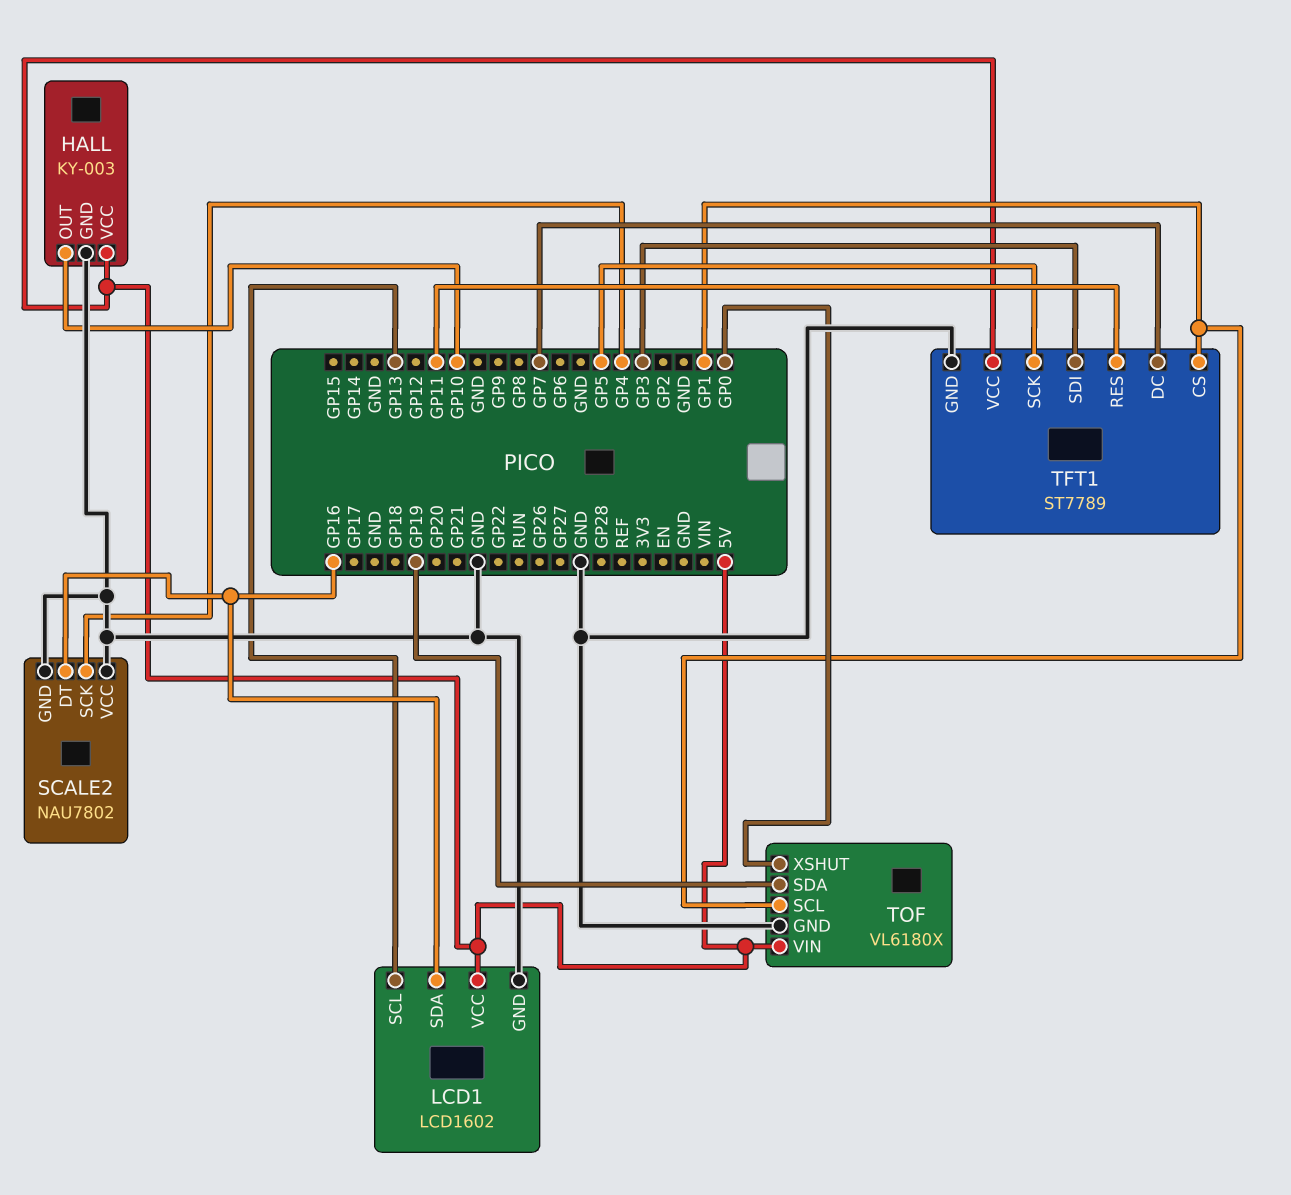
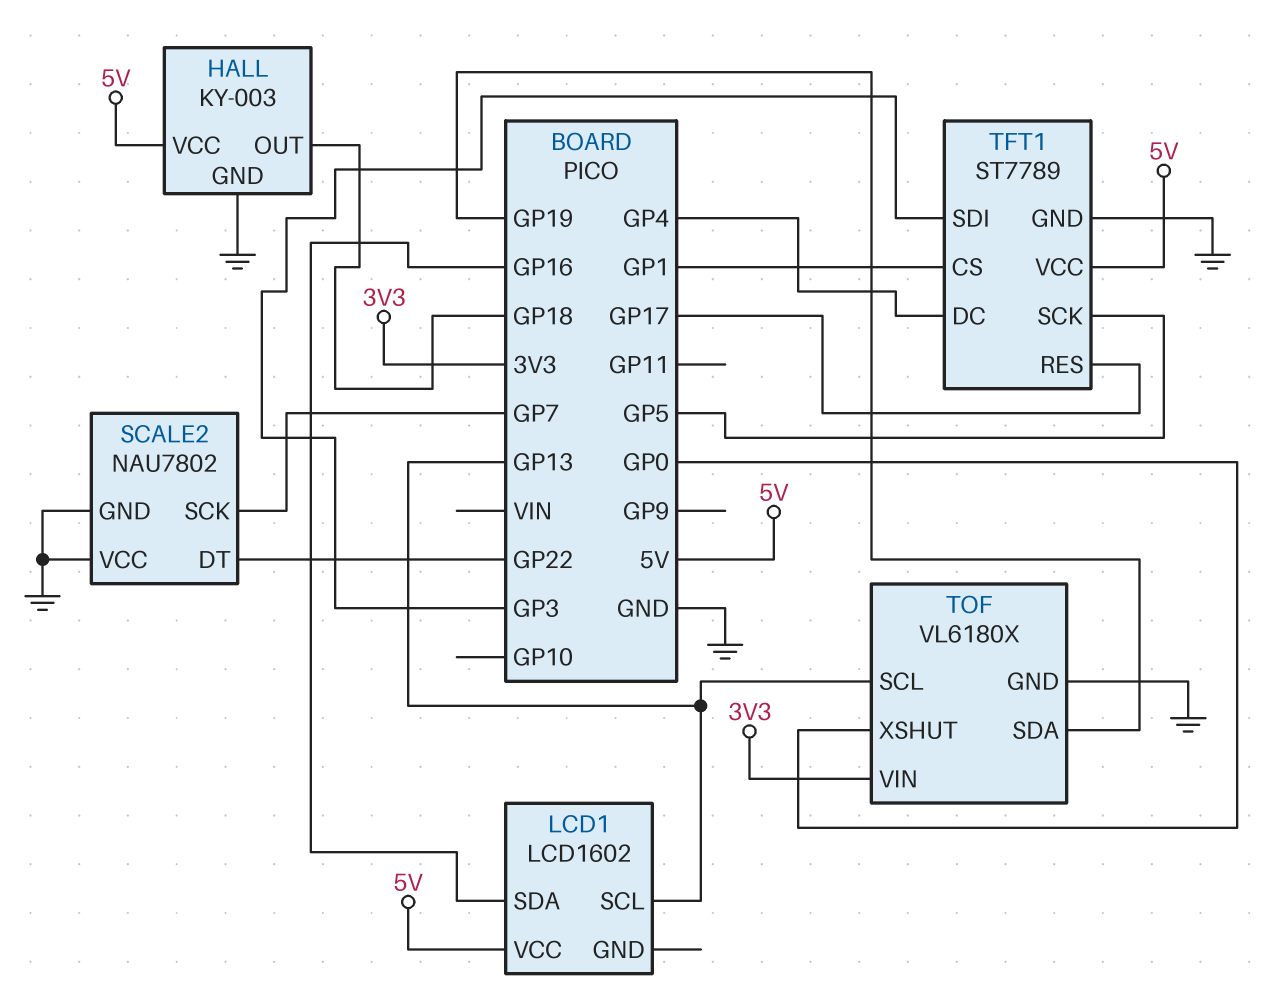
HALL pin OUT: GP10 -> GP18
LCD1 pin GND: GND -> none
SCALE2 pin DT: GP16 -> GP22
SCALE2 pin SCK: GP4 -> GP7
TFT1 pin DC: GP7 -> GP4
TFT1 pin RES: GP11 -> GP17
TOF pin SCL: GP1 -> GP13
TOF pin VIN: 5V -> 3V3

